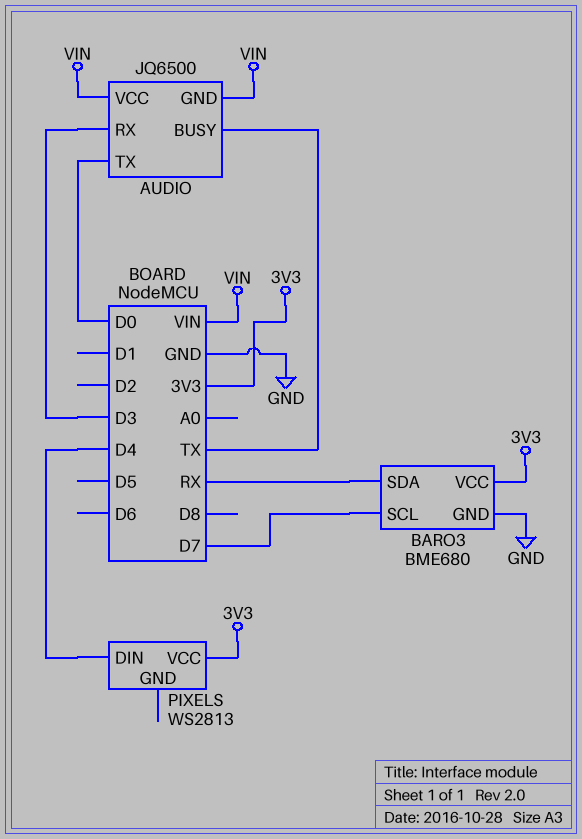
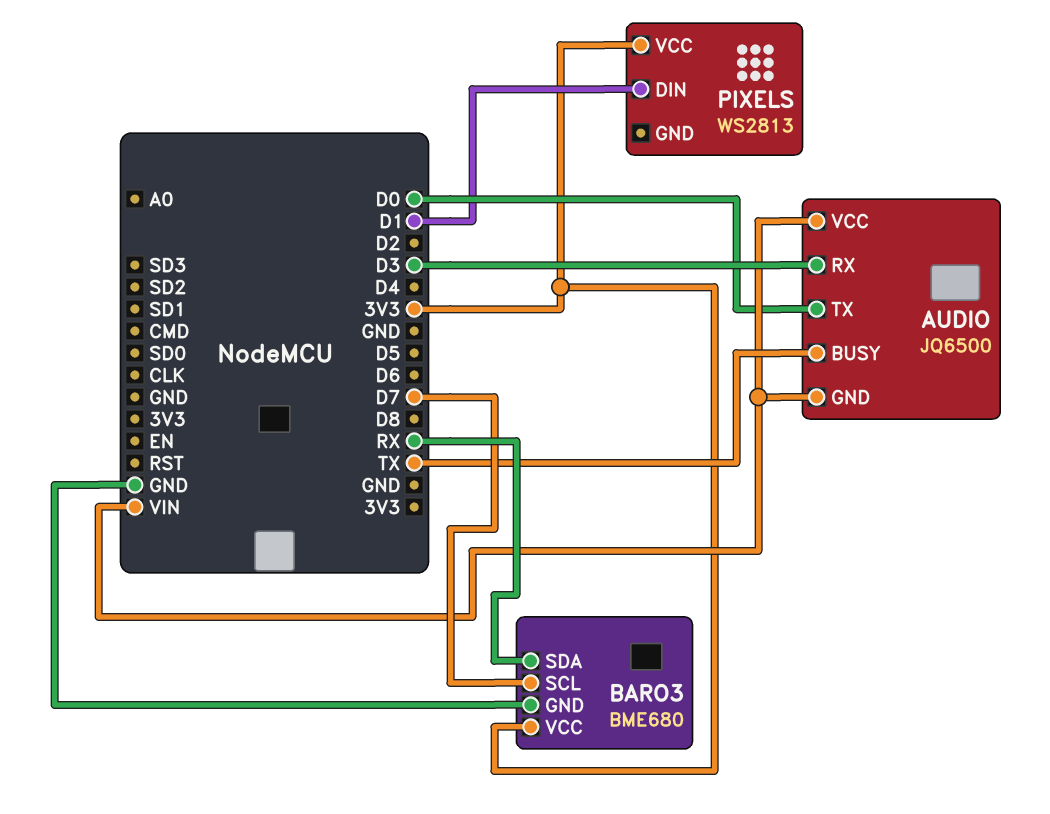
PIXELS pin DIN: D4 -> D1

